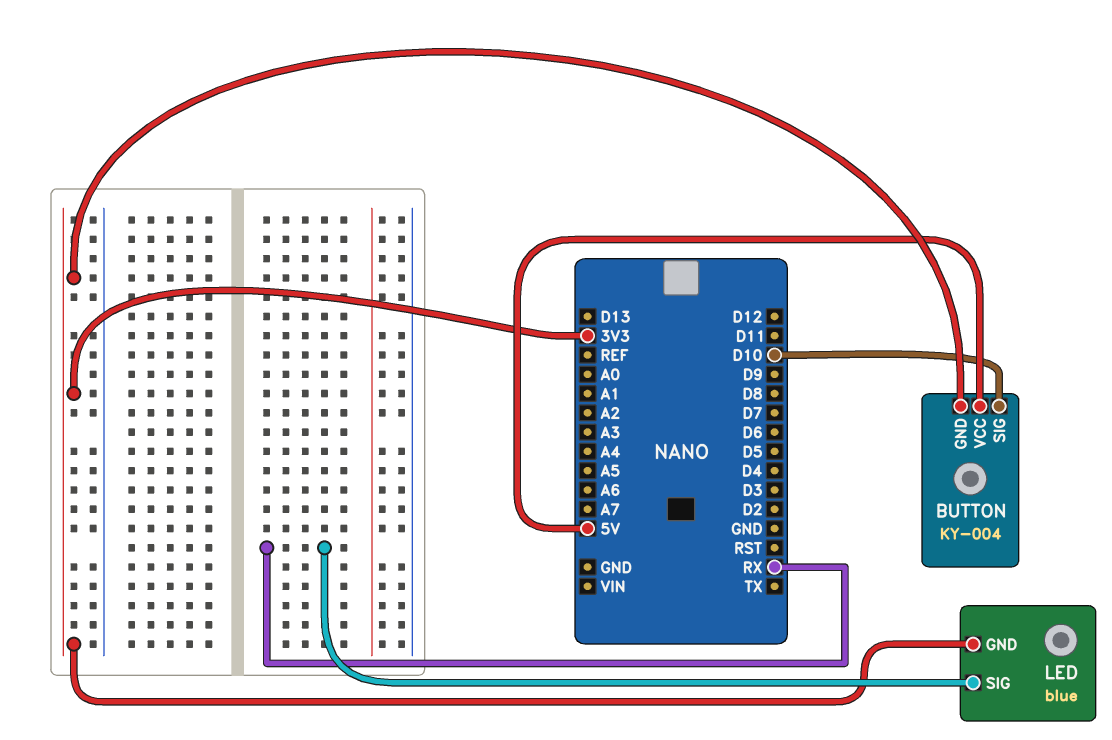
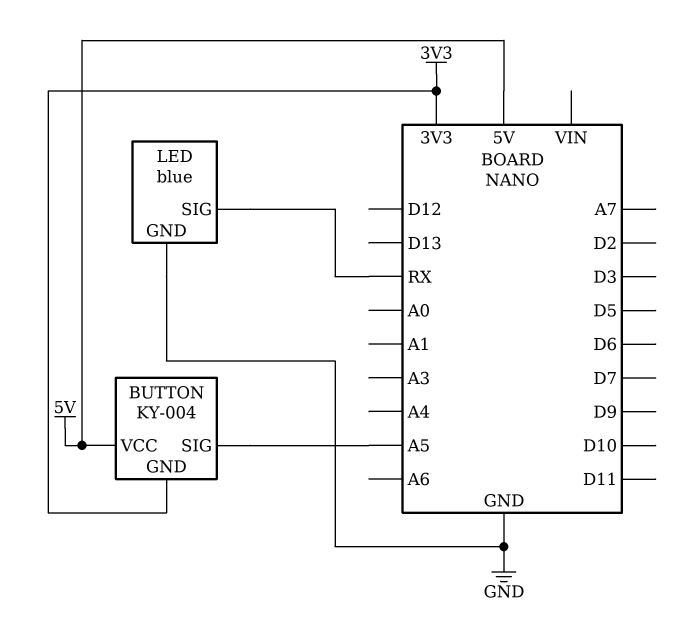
BUTTON pin SIG: D10 -> A5
LED pin GND: 3V3 -> GND

